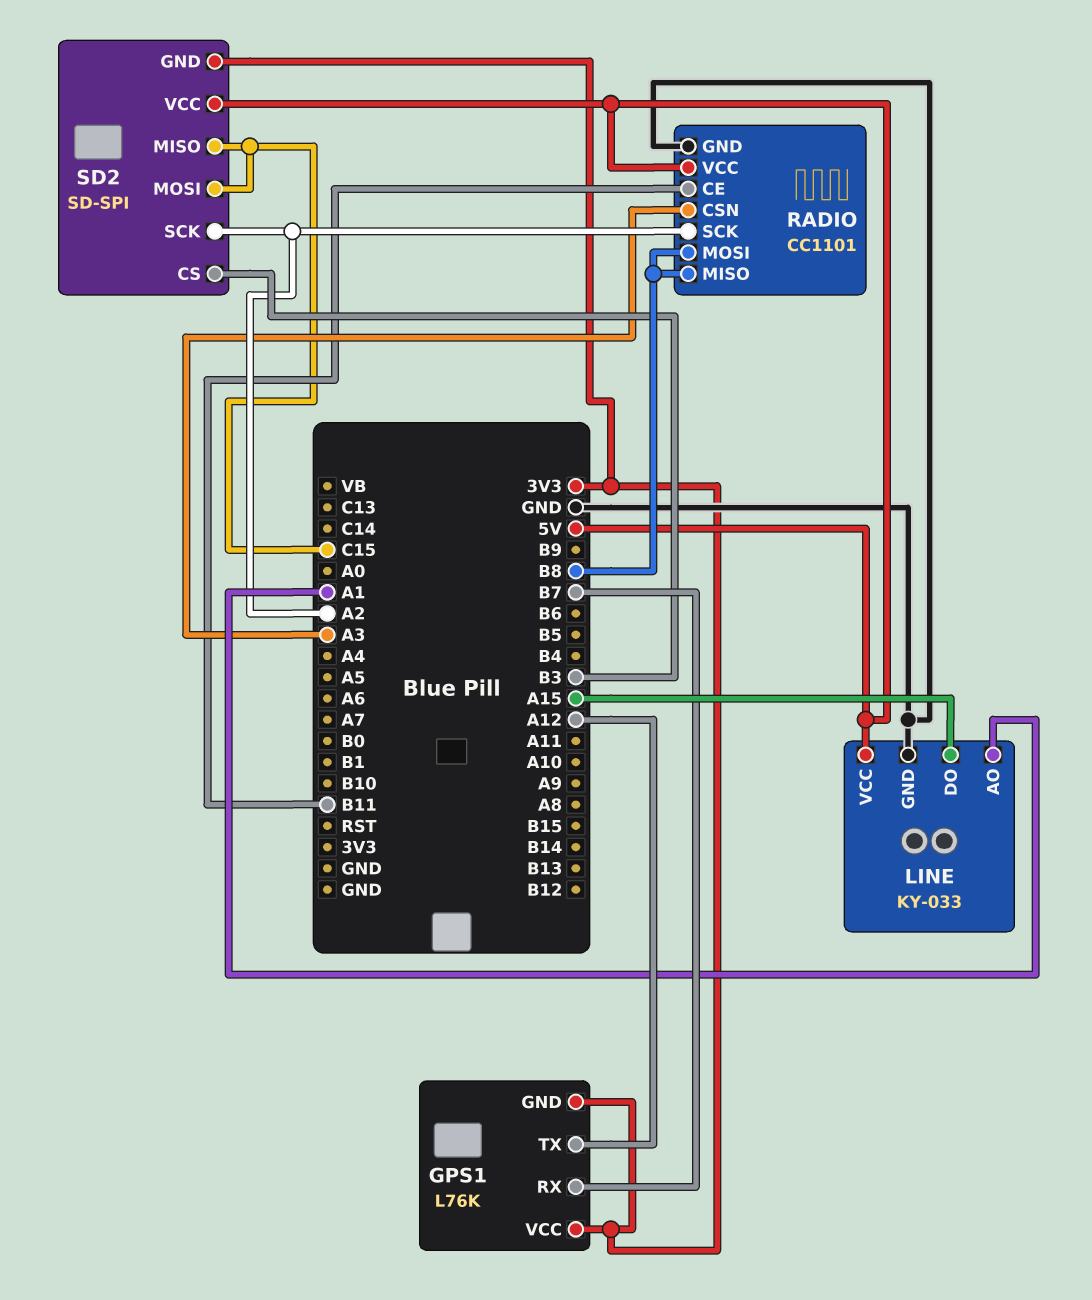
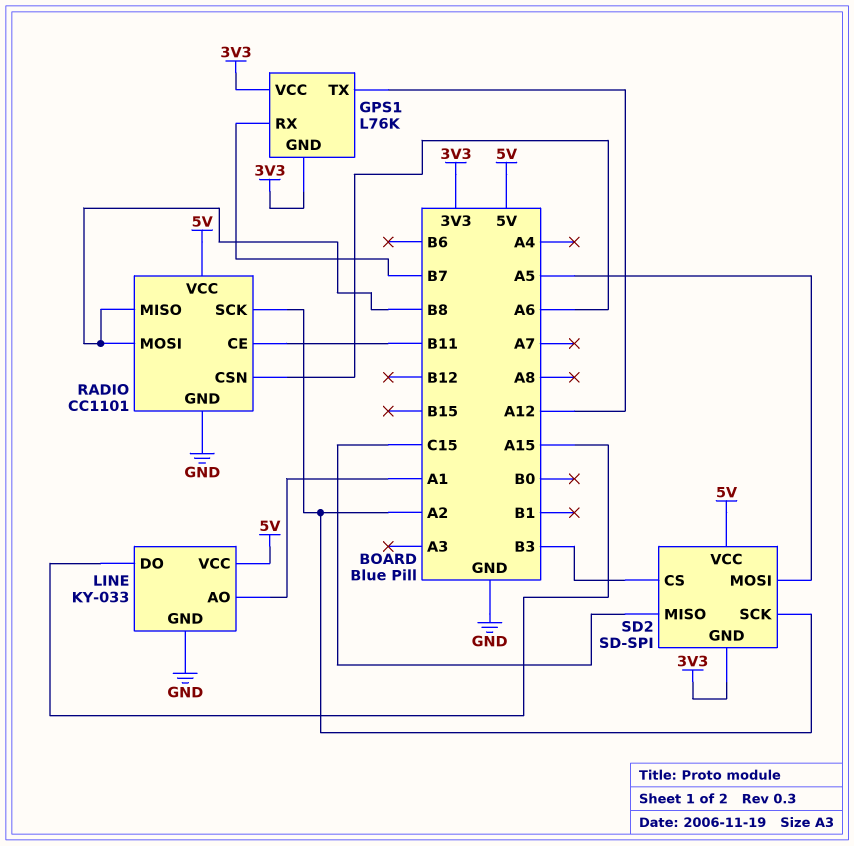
RADIO pin CSN: A3 -> A6
SD2 pin MOSI: C15 -> A5

